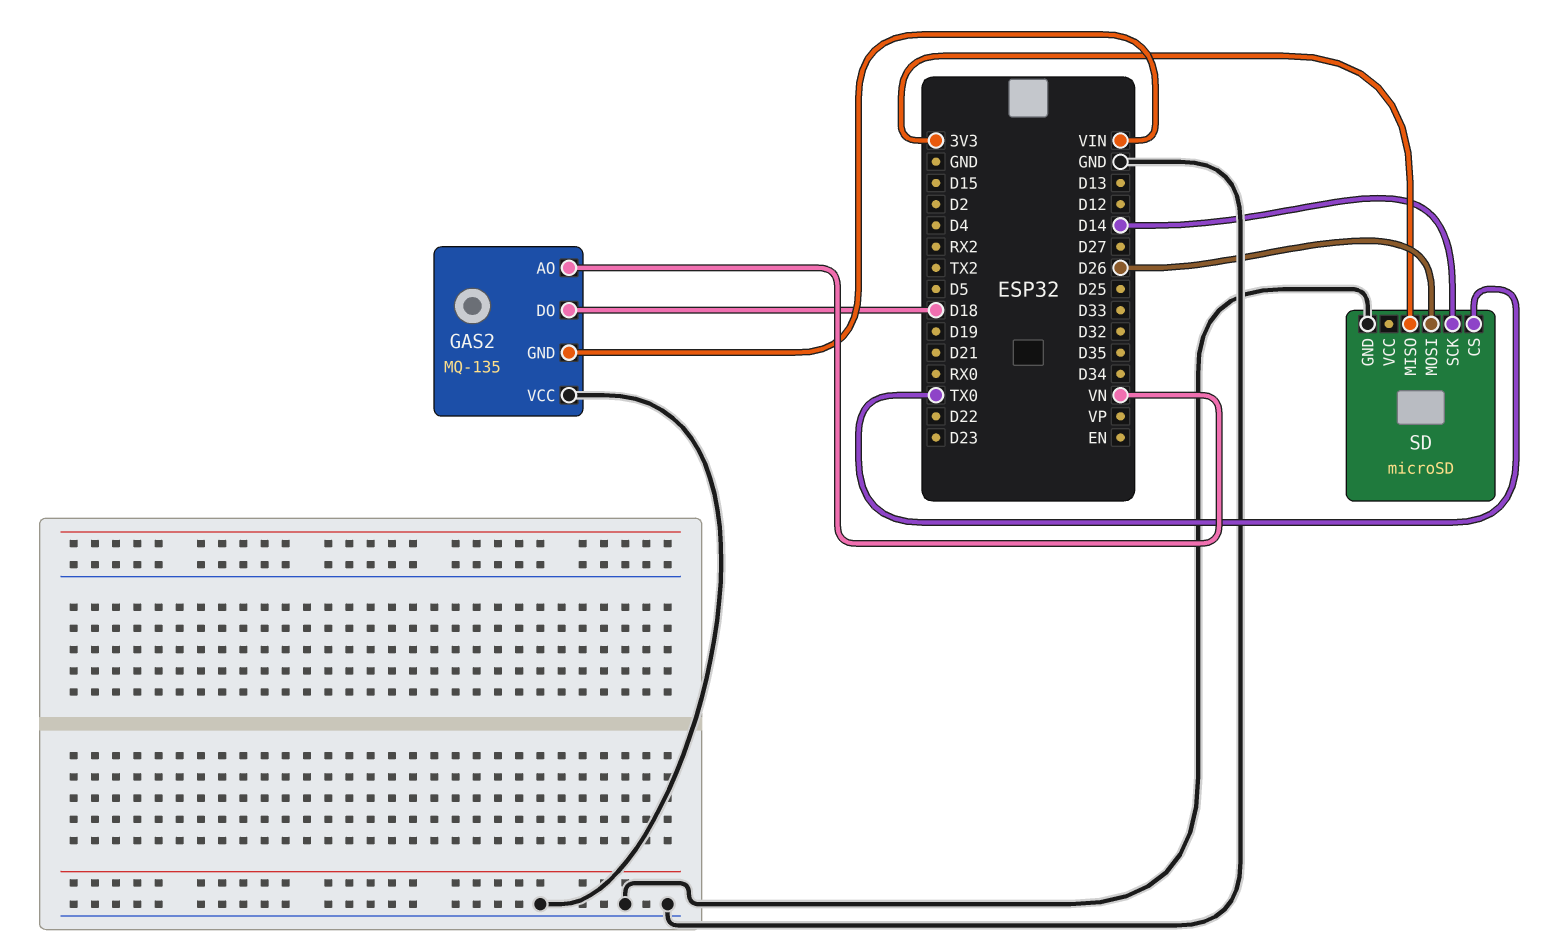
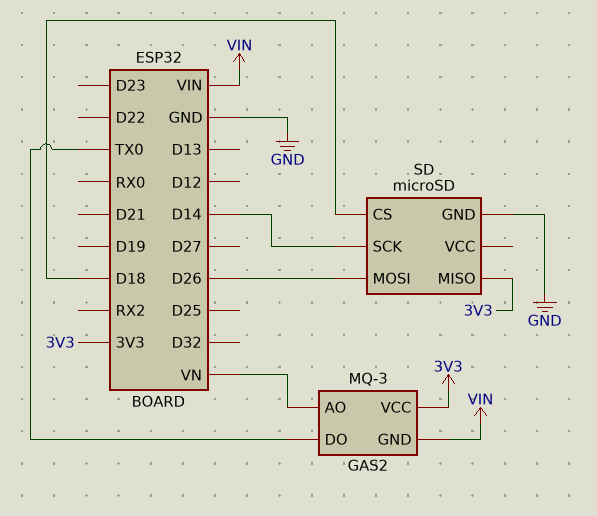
GAS2: MQ-135 -> MQ-3
GAS2 pin DO: D18 -> TX0
GAS2 pin VCC: GND -> 3V3
SD pin CS: TX0 -> D18

